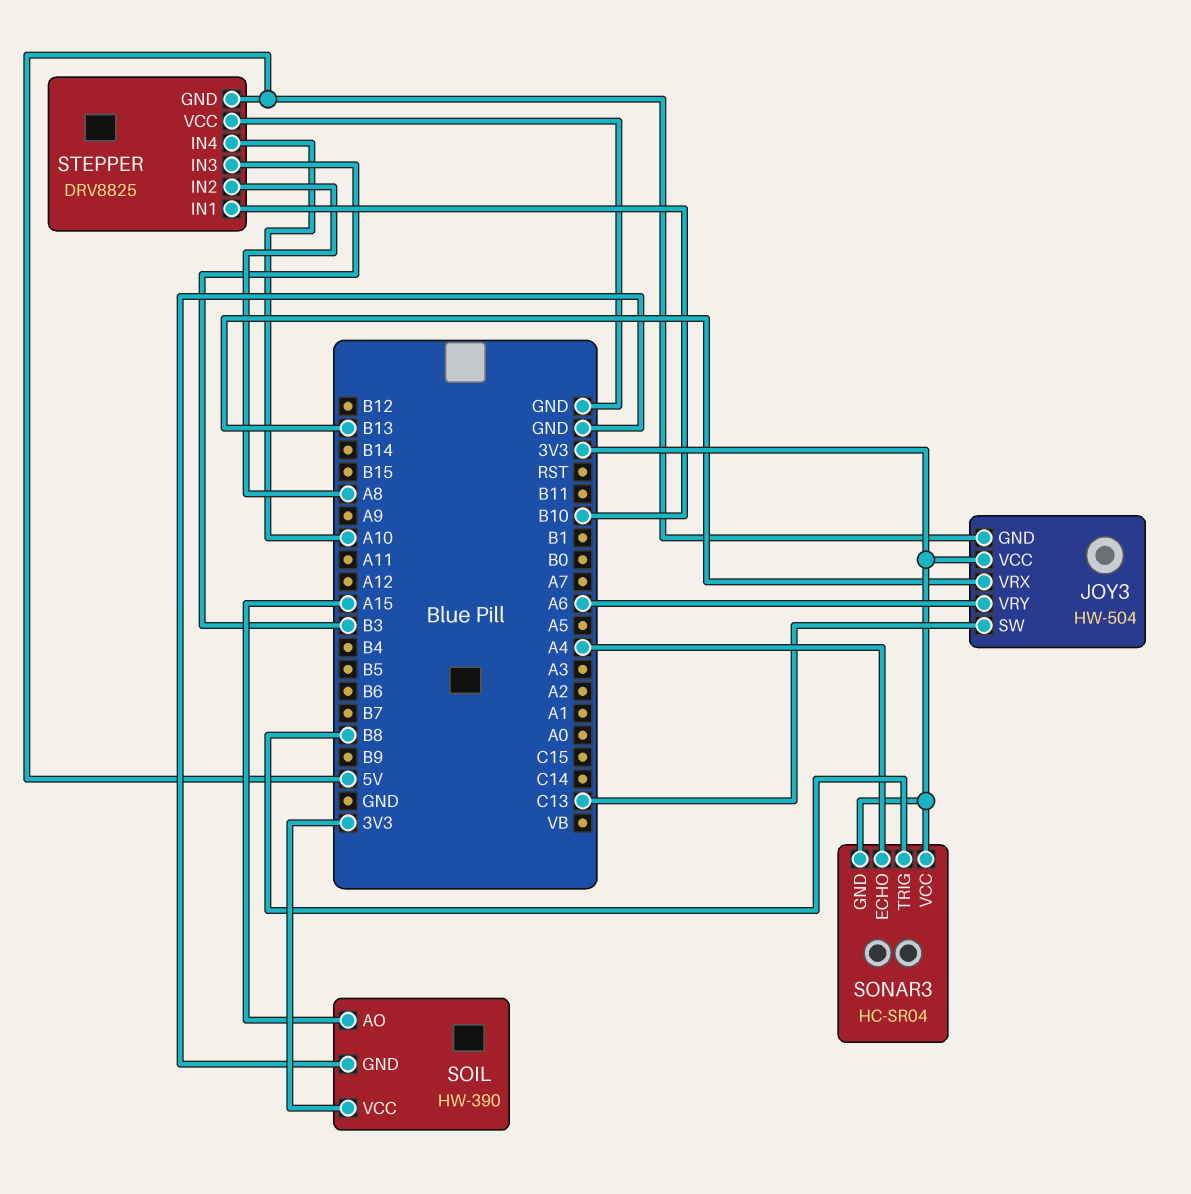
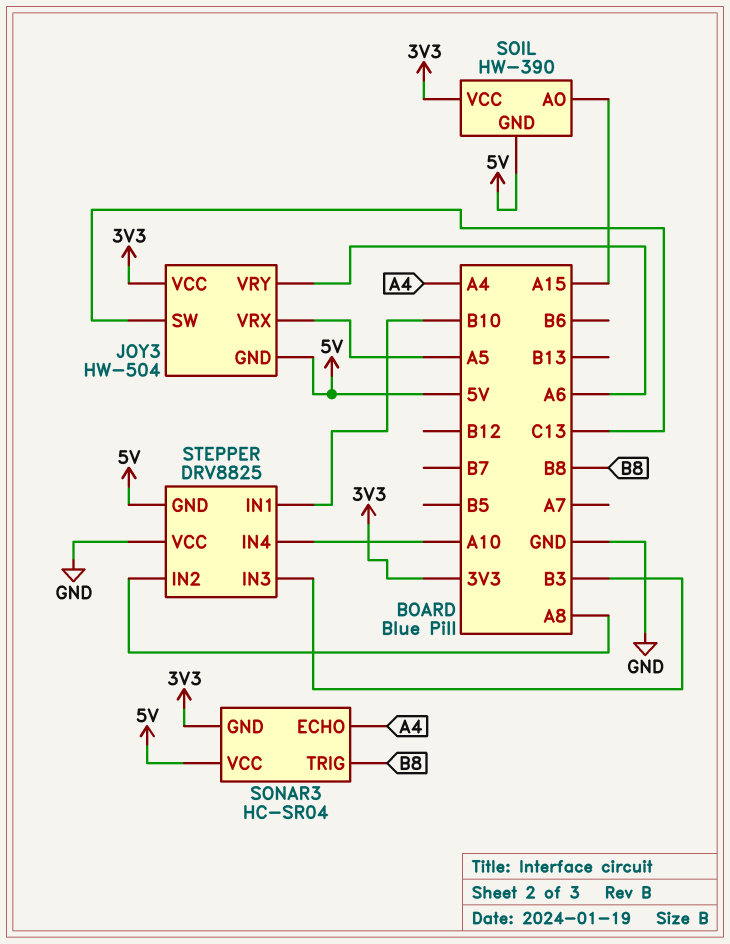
JOY3 pin VRX: B13 -> A5
SOIL pin GND: GND -> 5V
SONAR3 pin VCC: 3V3 -> 5V

